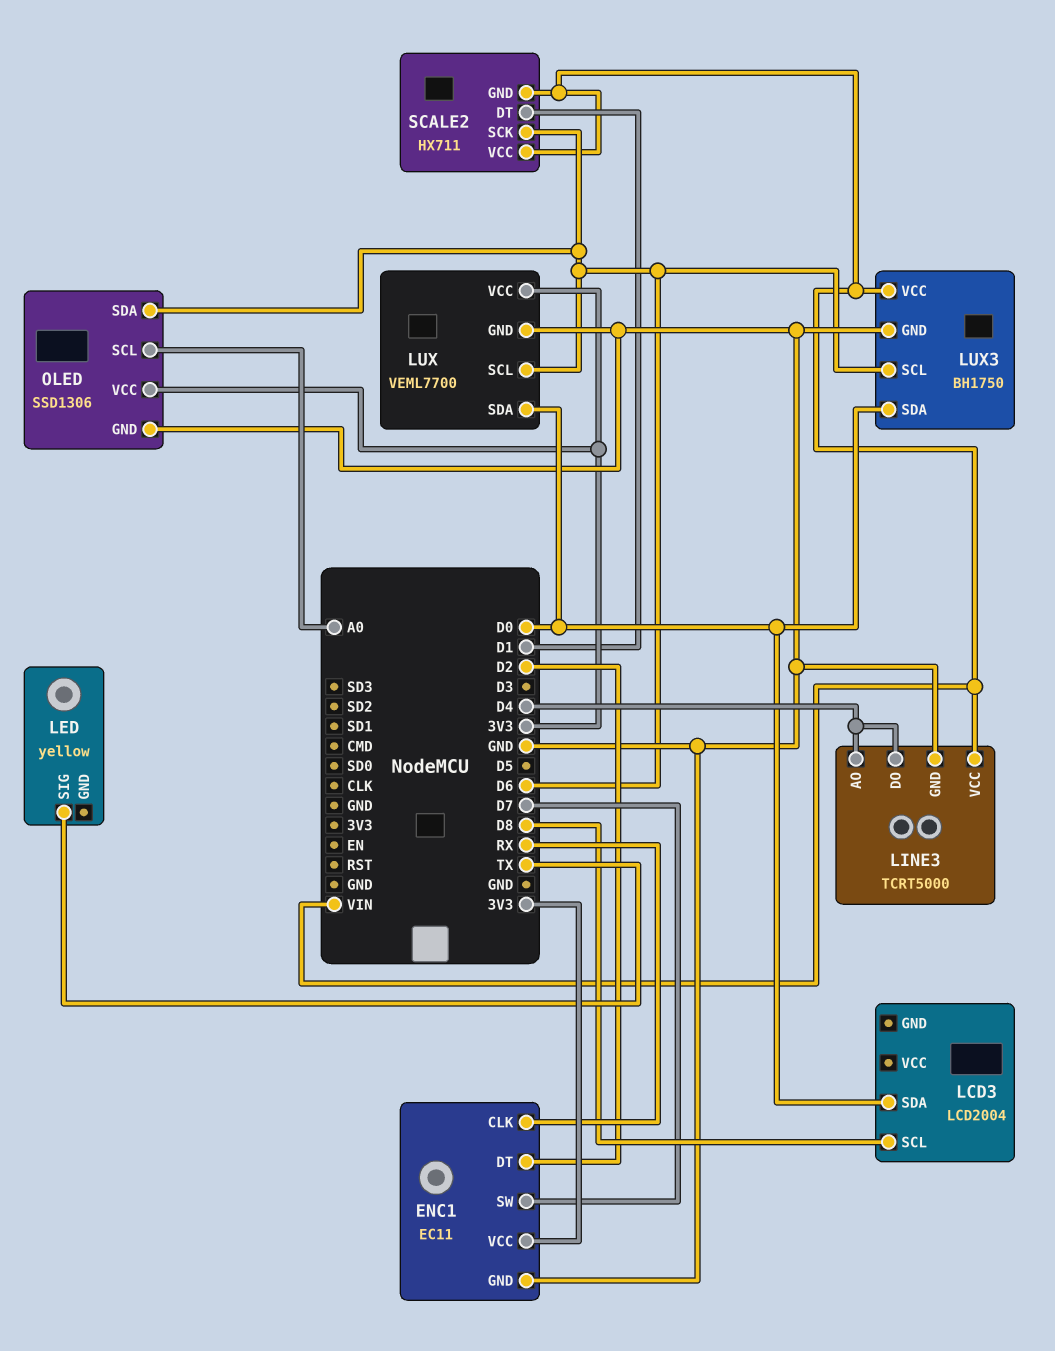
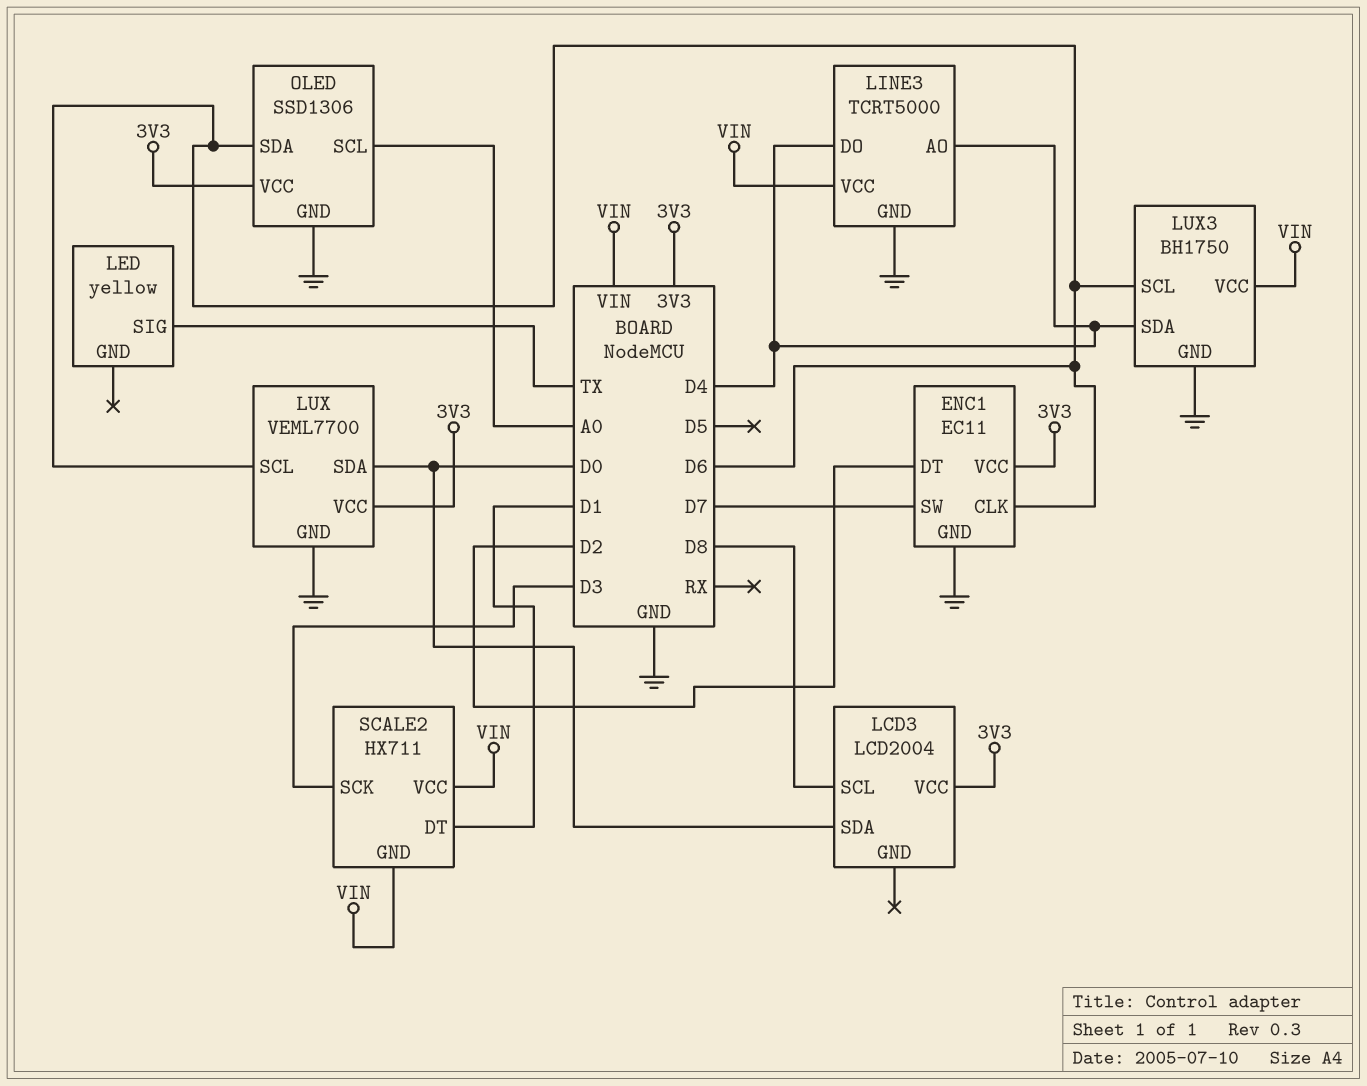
ENC1 pin CLK: RX -> D6
LCD3 pin VCC: none -> 3V3
LUX3 pin SDA: D0 -> D4
SCALE2 pin SCK: D6 -> D3

